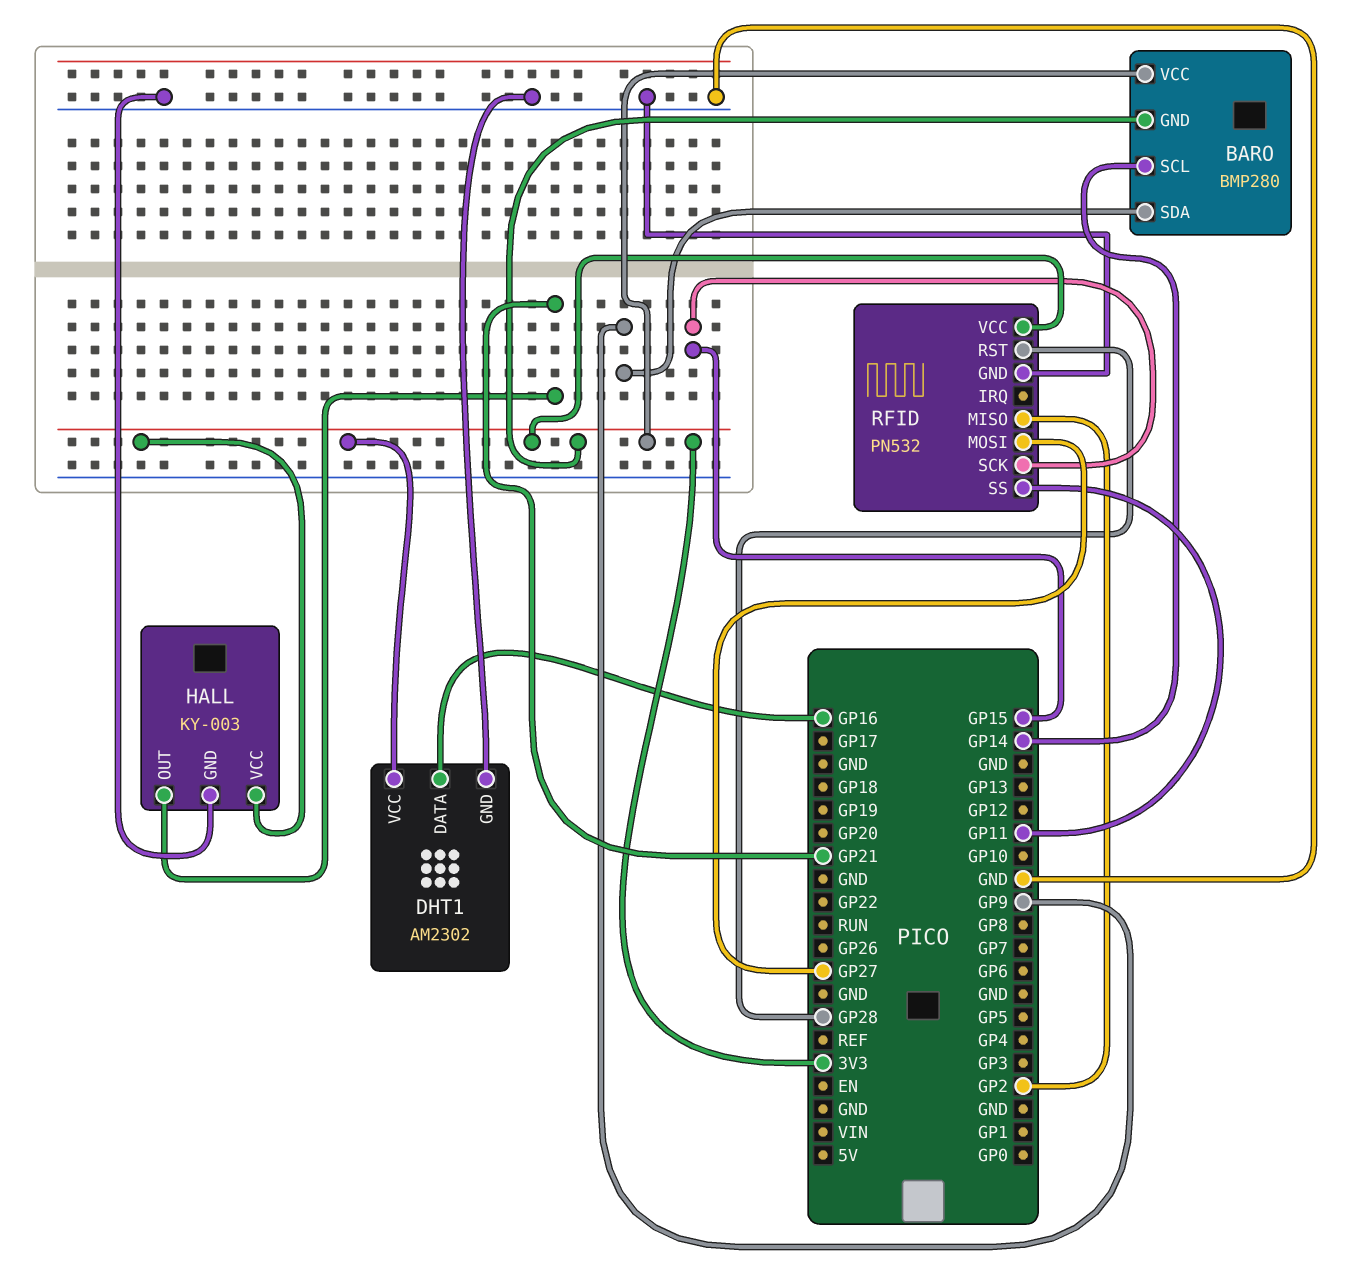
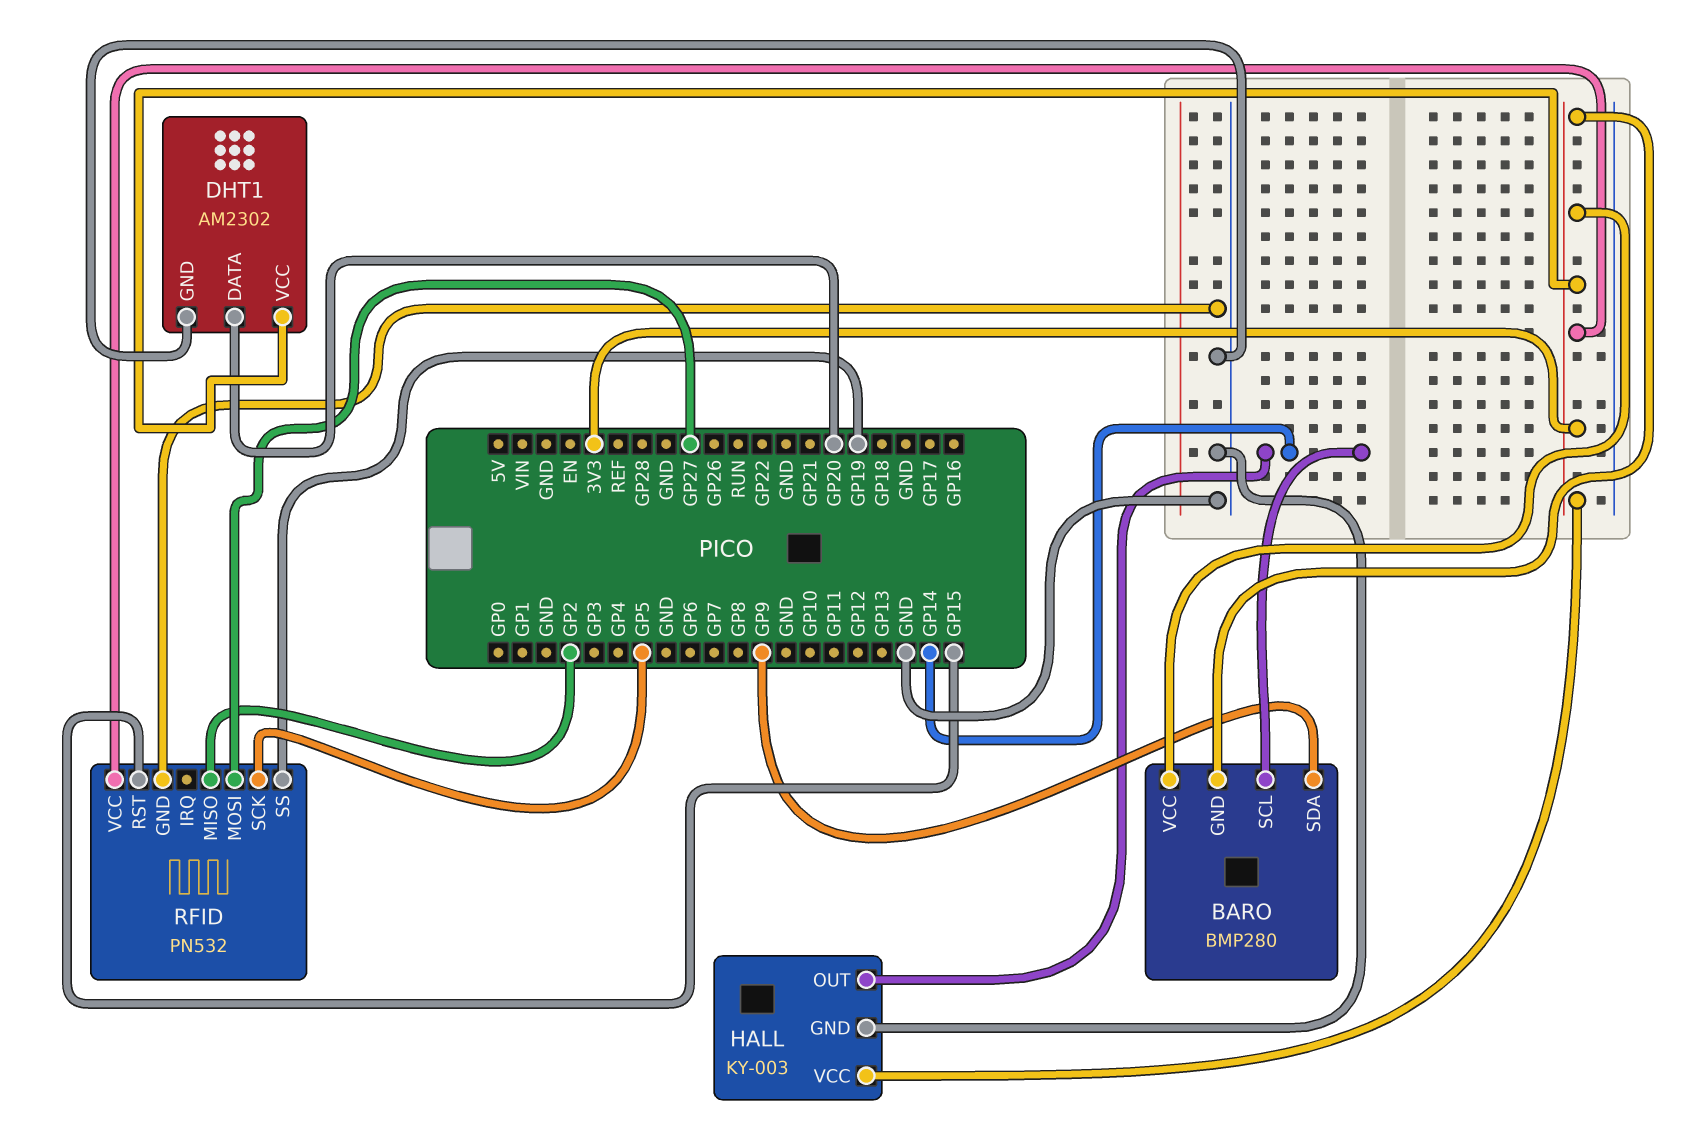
DHT1 pin DATA: GP16 -> GP20
HALL pin OUT: GP21 -> GP14
RFID pin RST: GP28 -> GP15
RFID pin SCK: GP15 -> GP5
RFID pin SS: GP11 -> GP19

